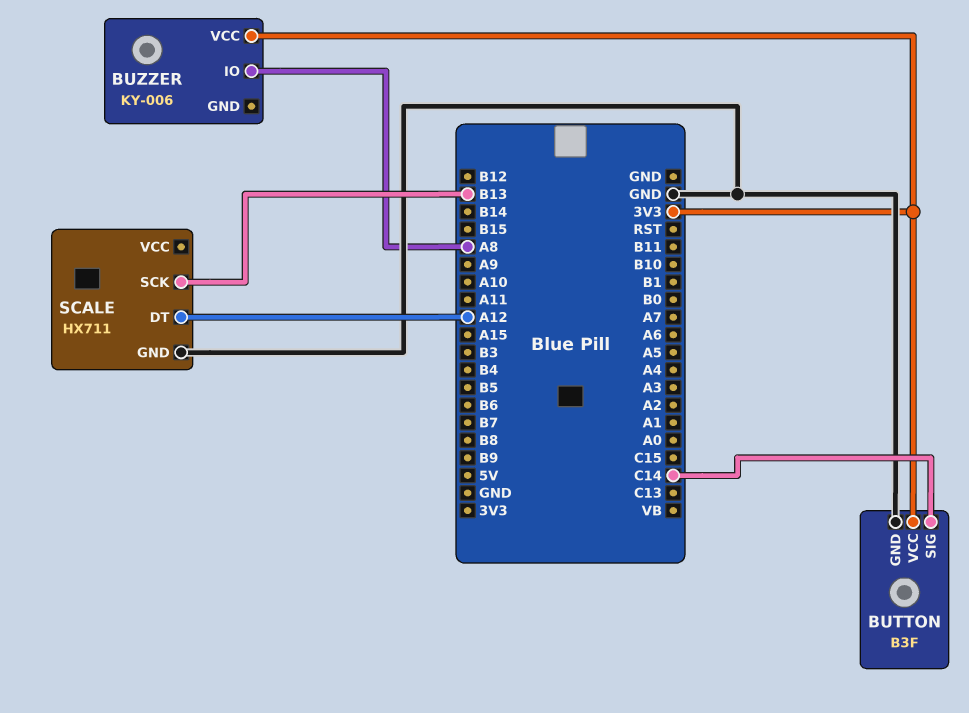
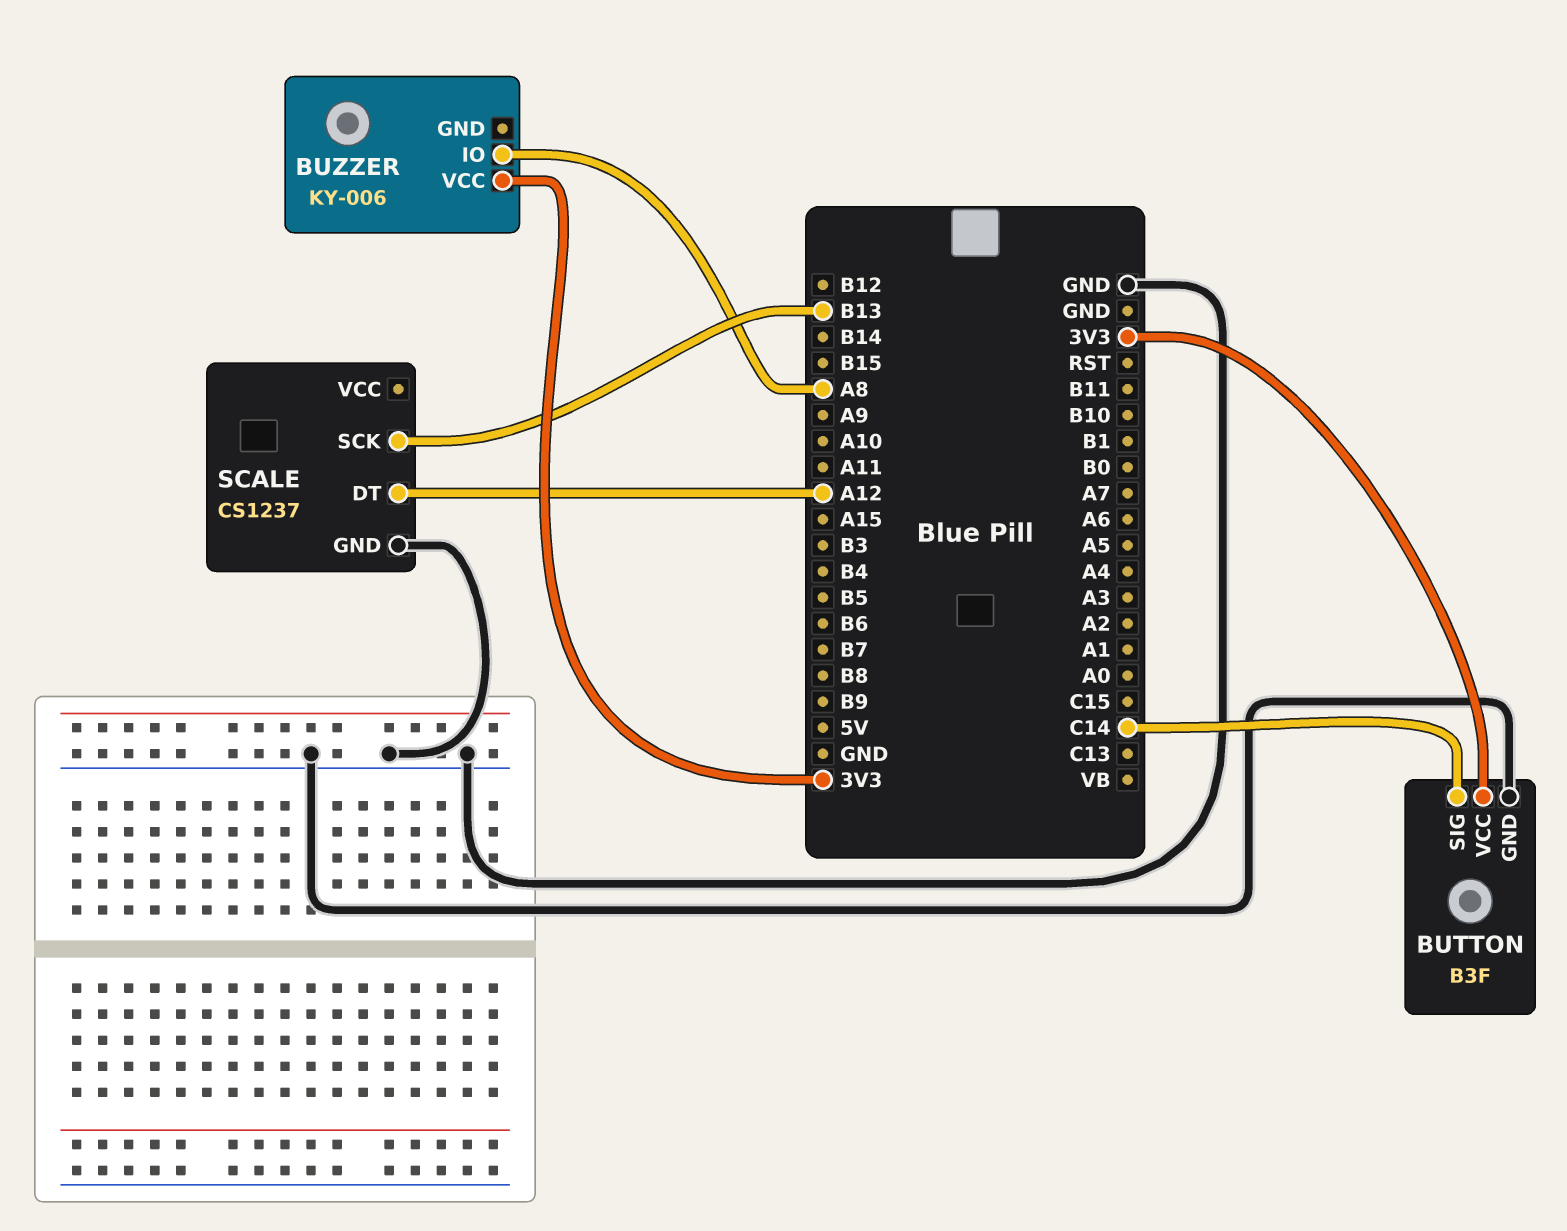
SCALE: HX711 -> CS1237

